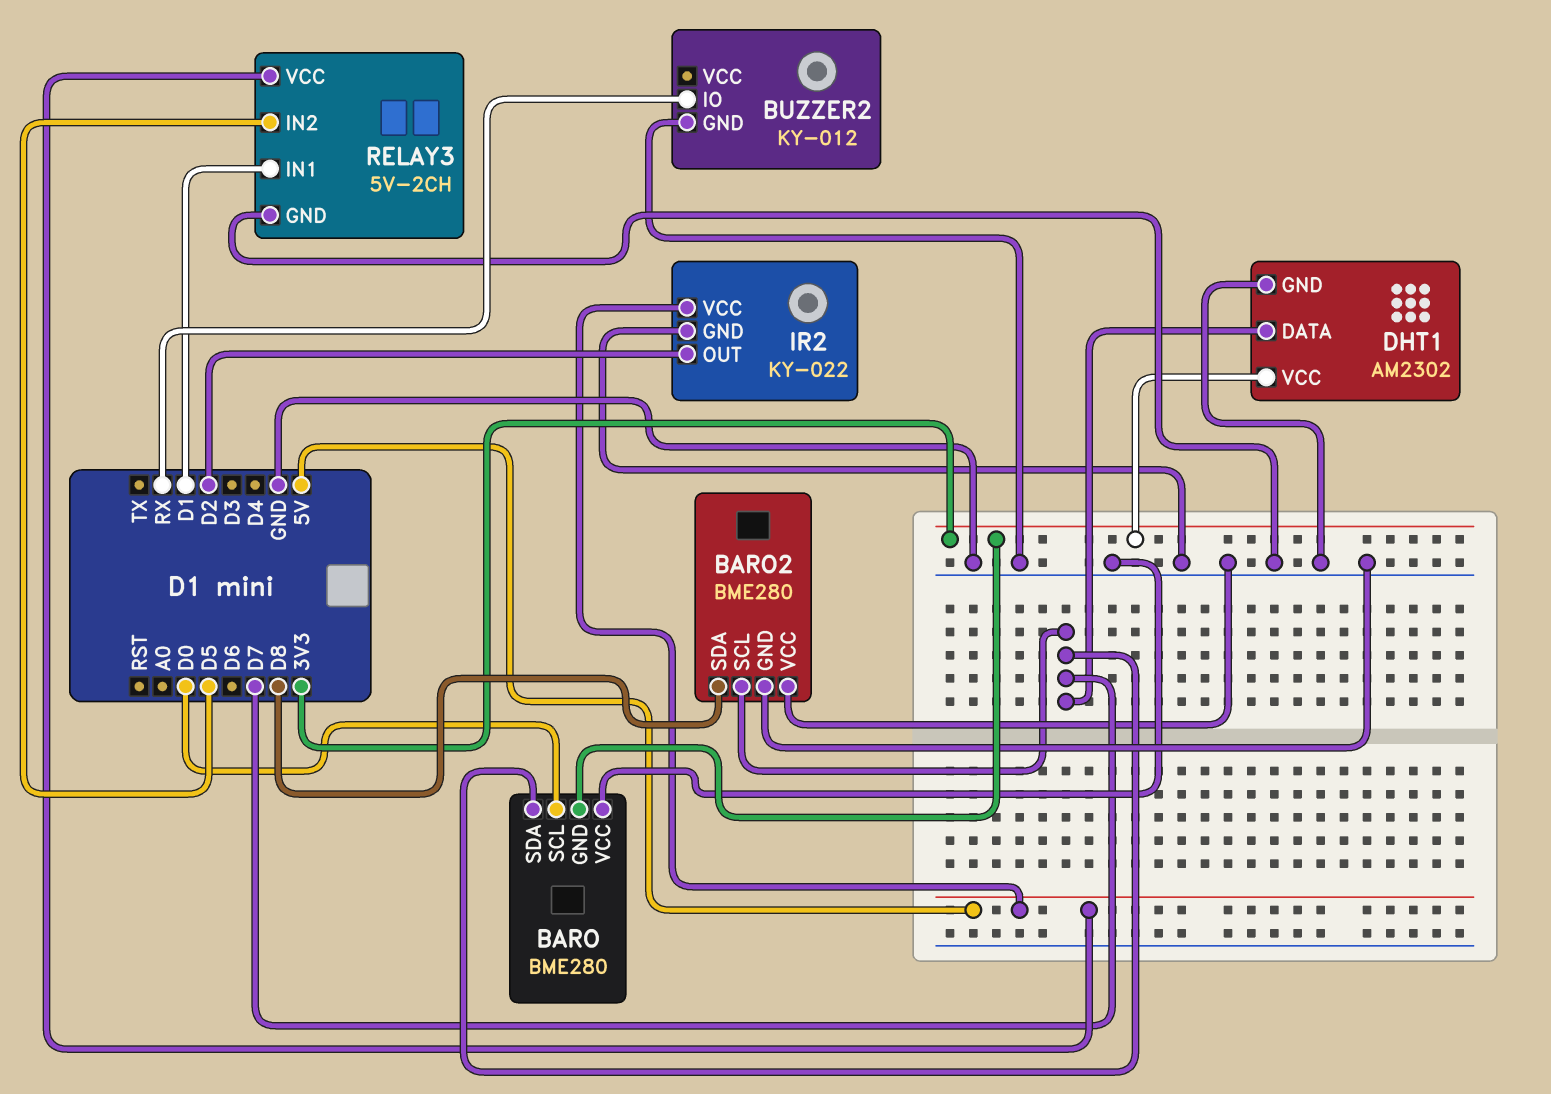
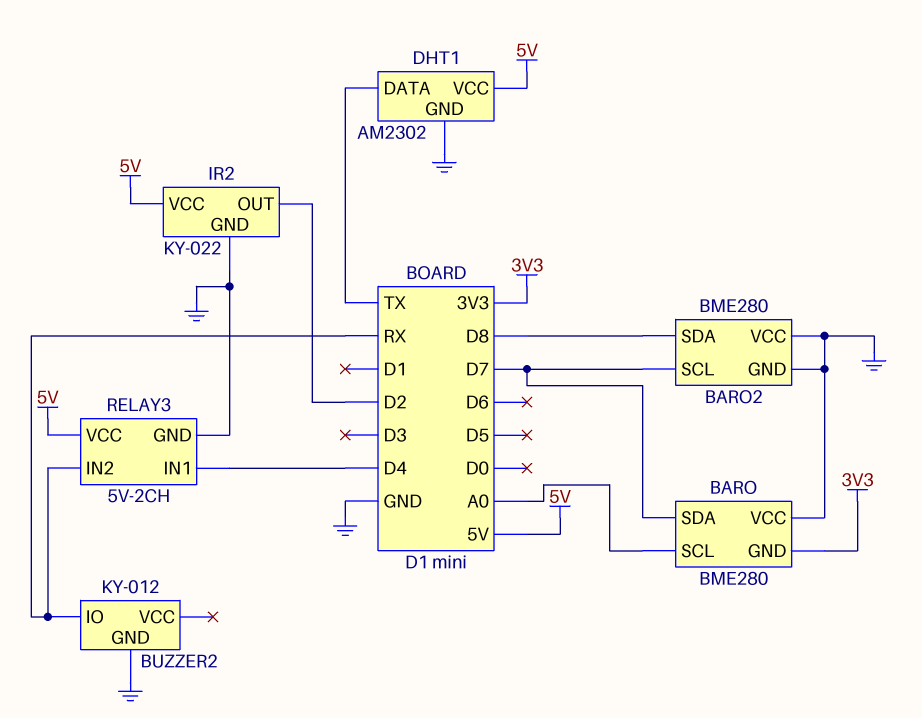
BARO pin SCL: D0 -> A0
DHT1 pin DATA: D7 -> TX
DHT1 pin VCC: 3V3 -> 5V
RELAY3 pin IN1: D1 -> D4
RELAY3 pin IN2: D5 -> RX

